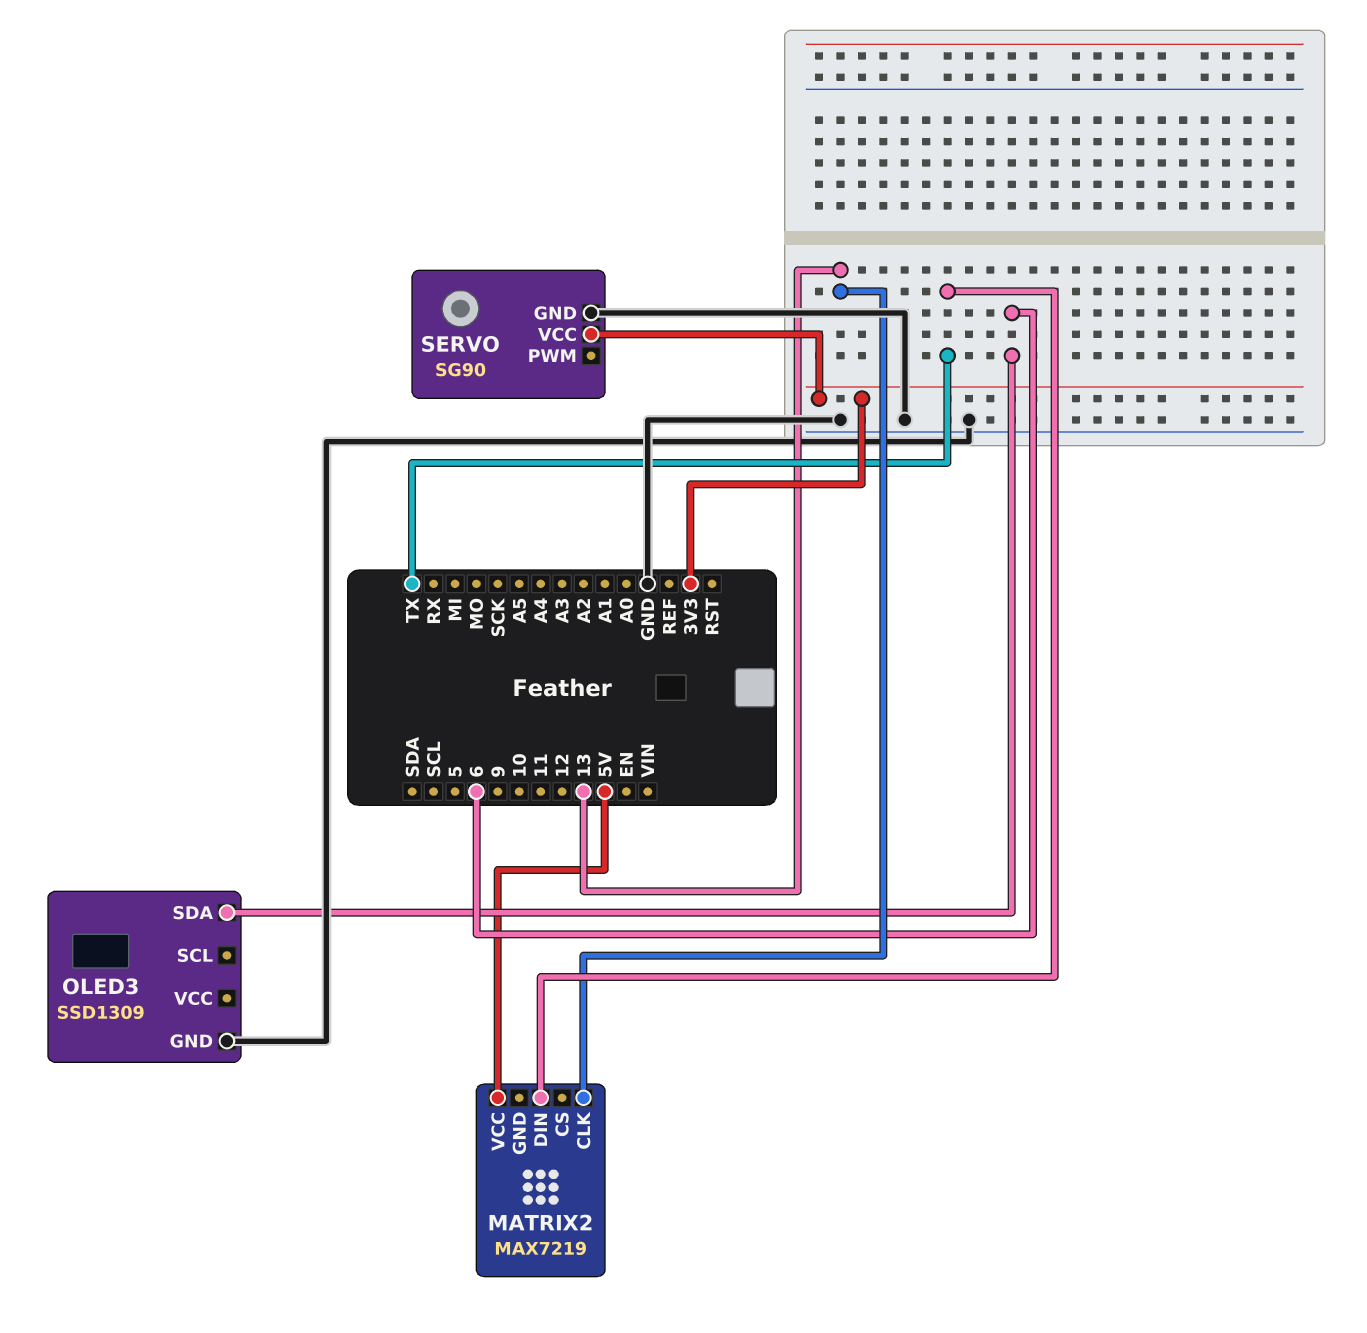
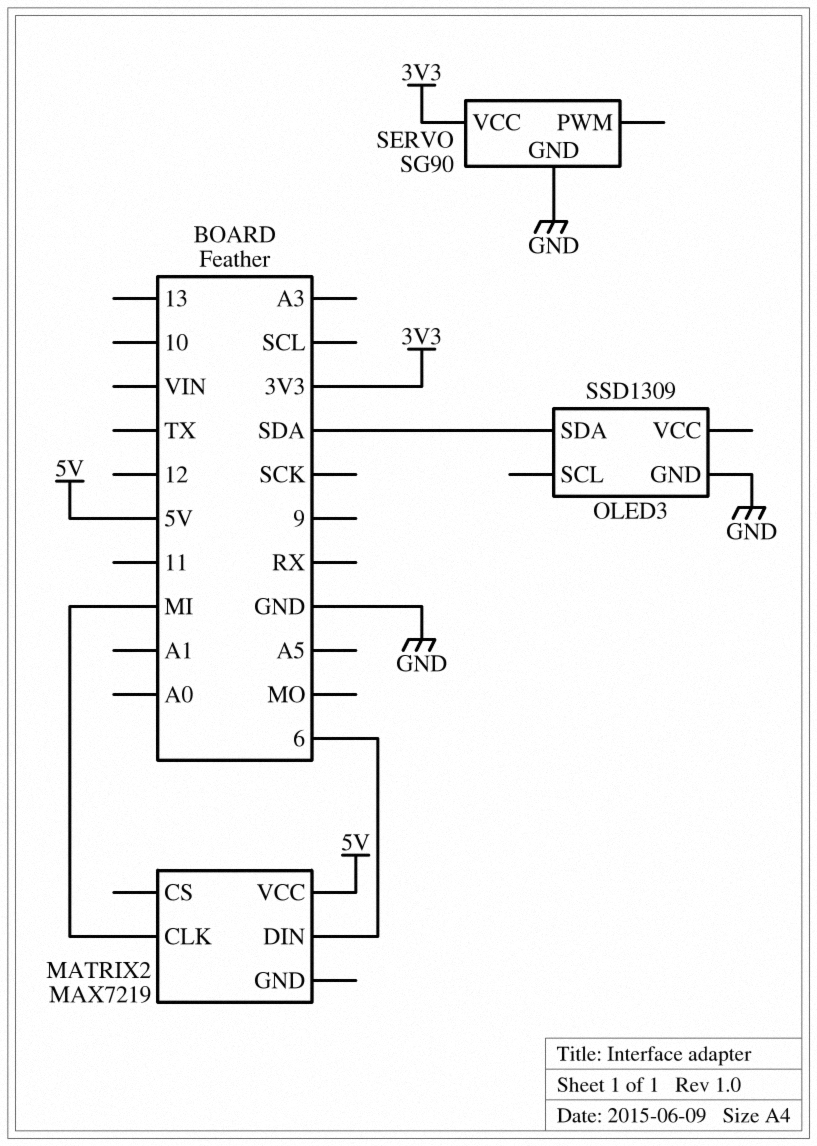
MATRIX2 pin CLK: 13 -> MI
MATRIX2 pin DIN: TX -> 6
OLED3 pin SDA: 6 -> SDA

